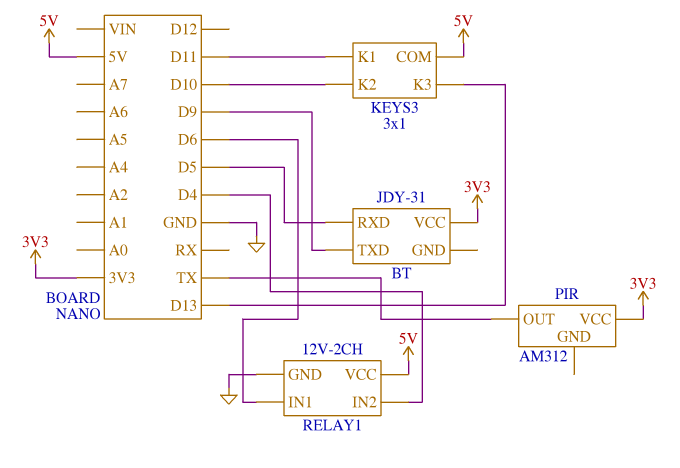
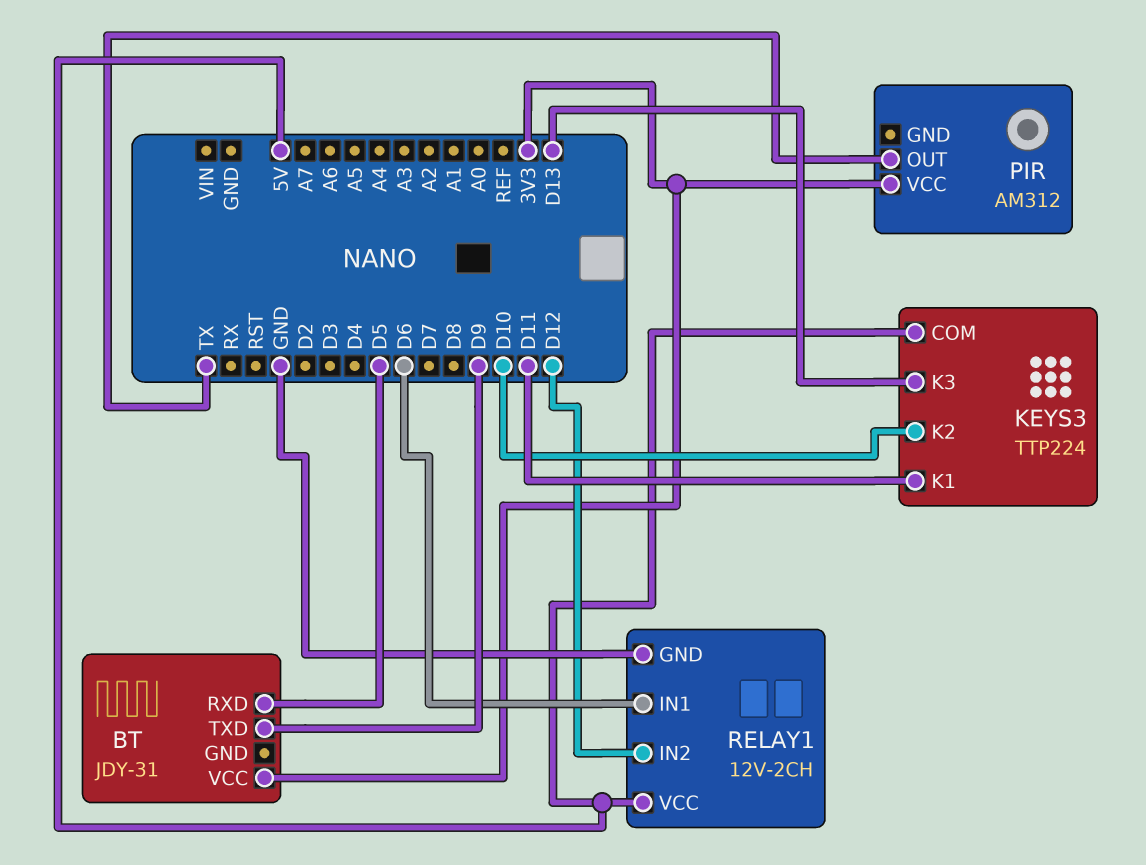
KEYS3: 3x1 -> TTP224
RELAY1 pin IN2: D4 -> D12

